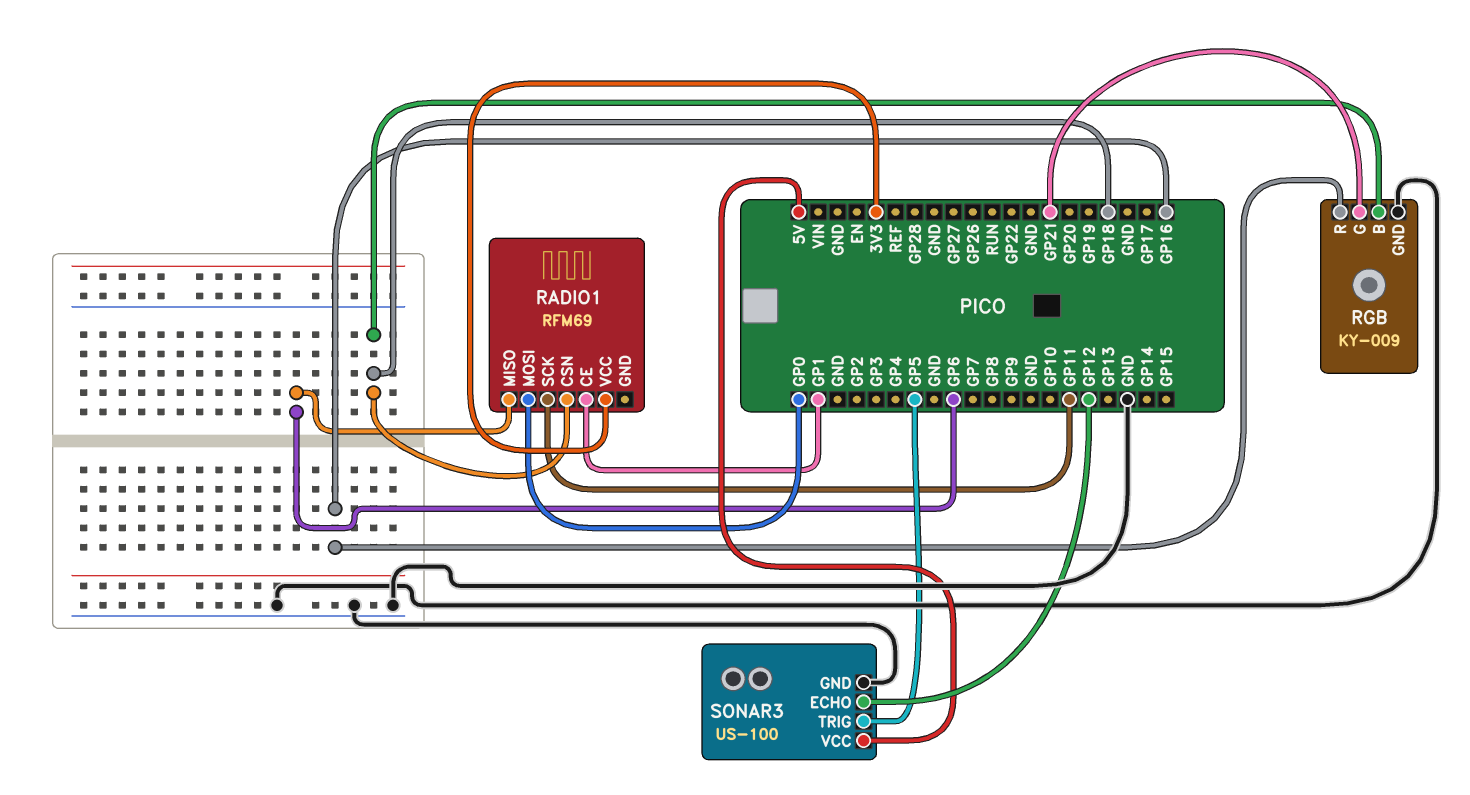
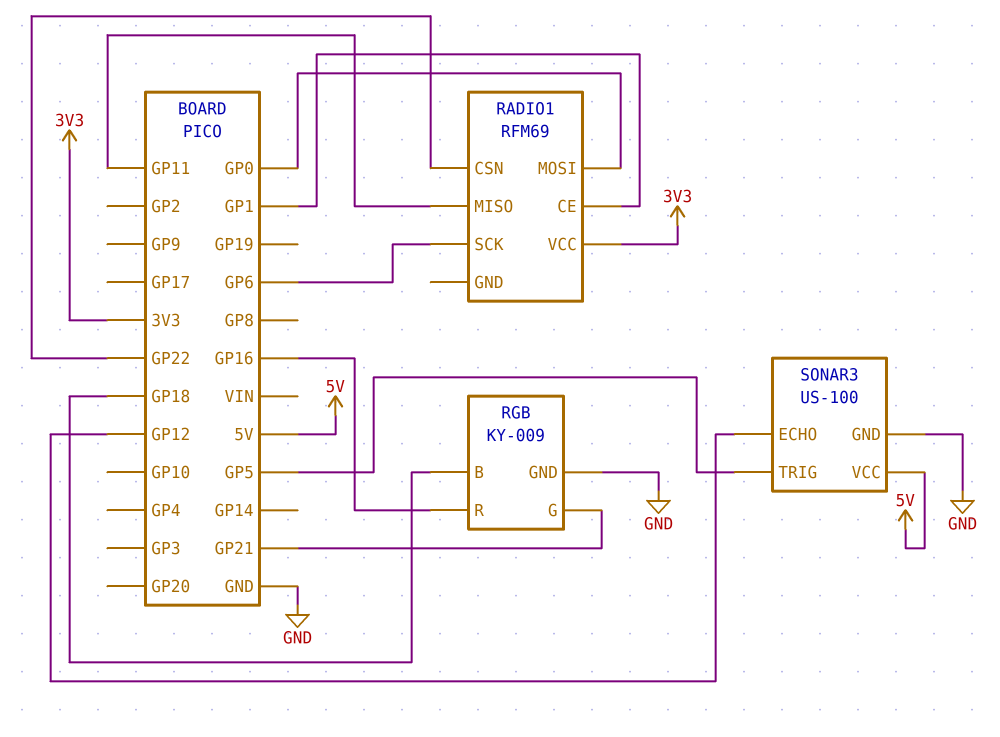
RADIO1 pin CSN: GP18 -> GP22
RADIO1 pin MISO: GP6 -> GP11
RADIO1 pin SCK: GP11 -> GP6

